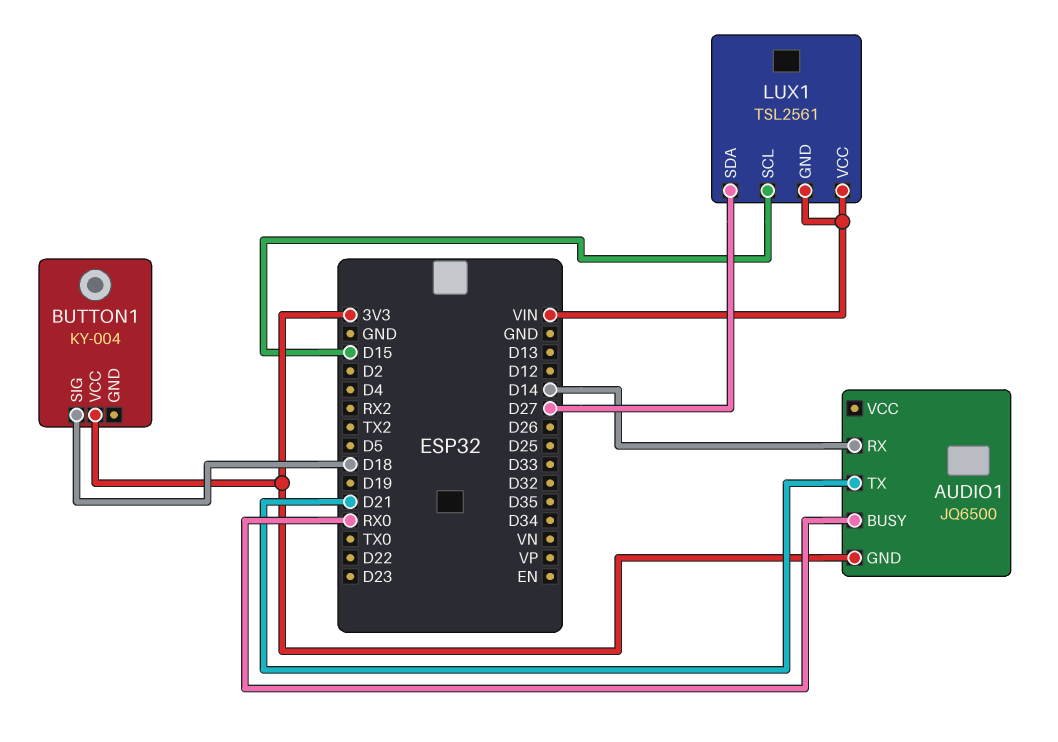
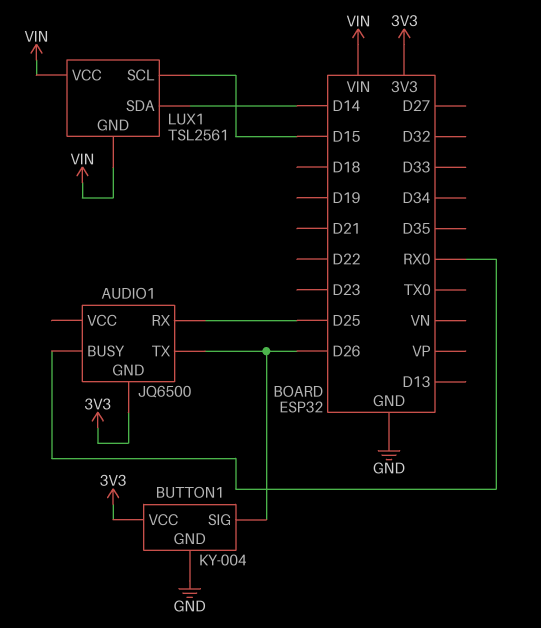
AUDIO1 pin RX: D14 -> D25
AUDIO1 pin TX: D21 -> D26
BUTTON1 pin GND: none -> GND
BUTTON1 pin SIG: D18 -> D26
LUX1 pin SDA: D27 -> D14

